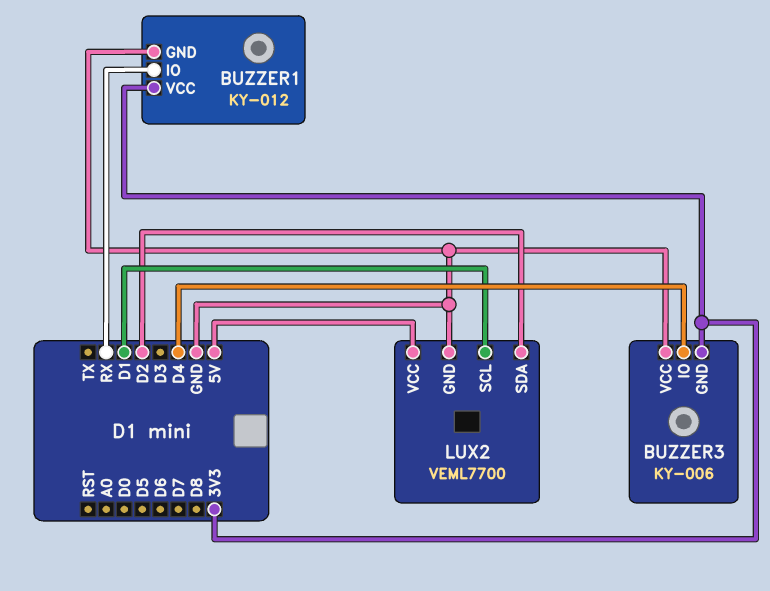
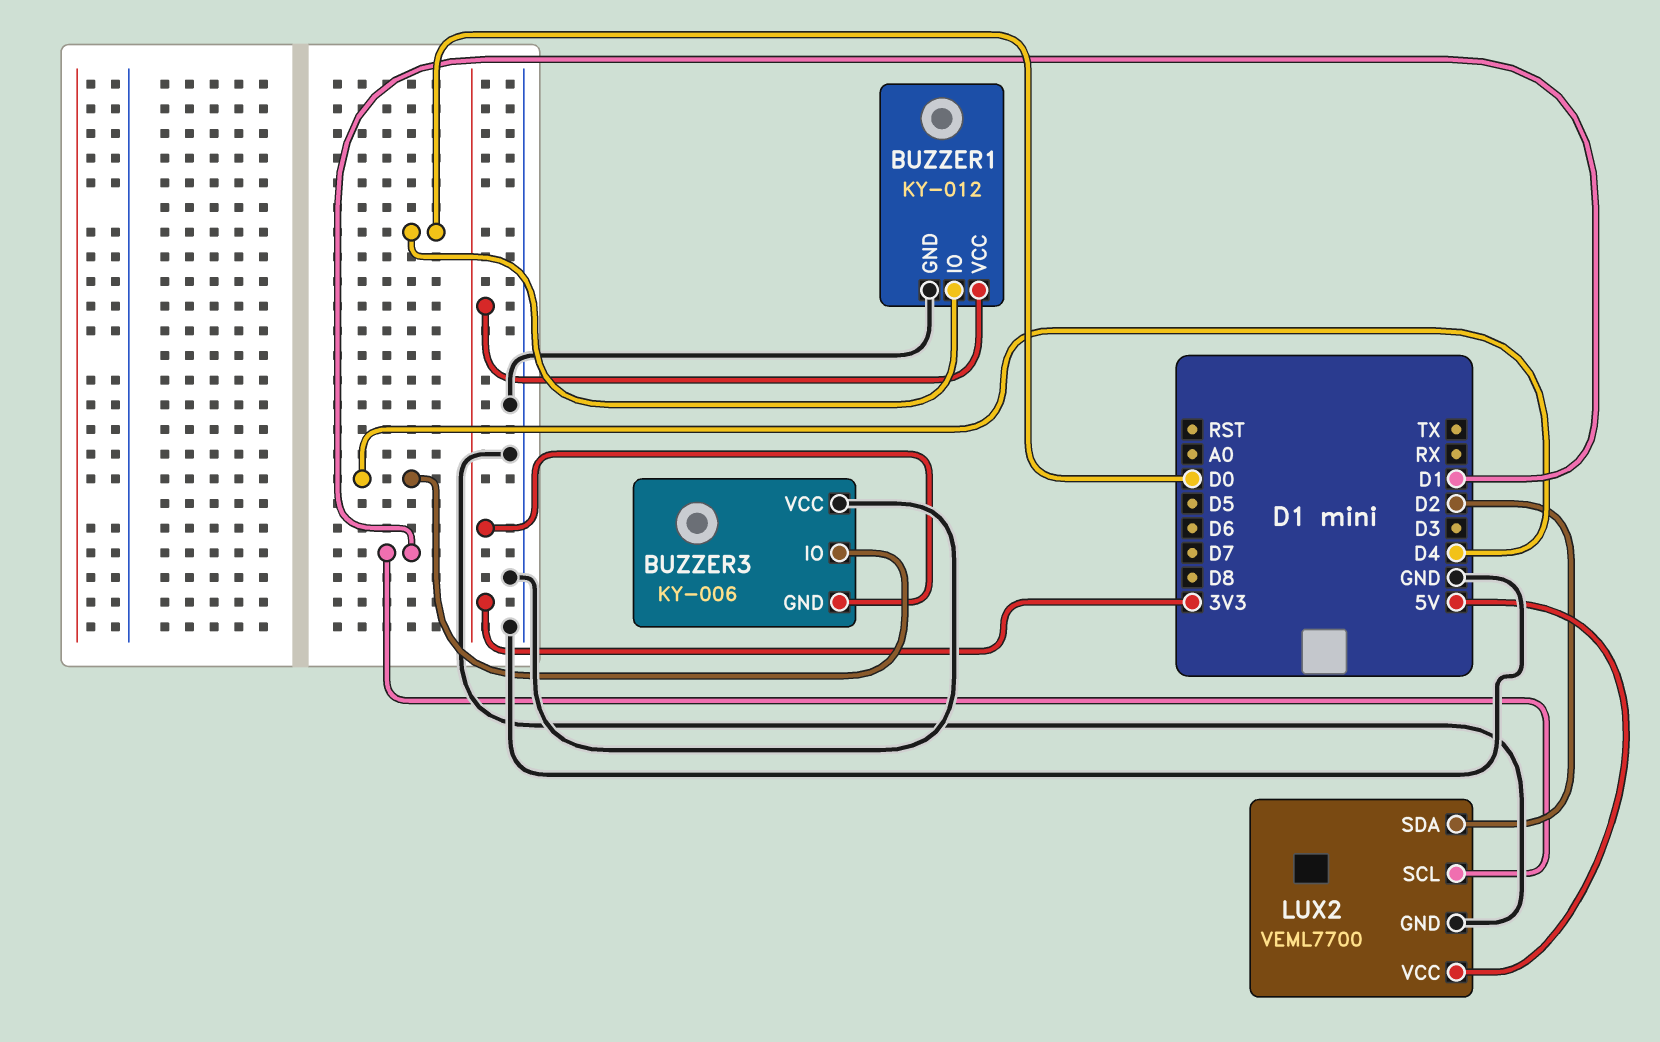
BUZZER1 pin IO: RX -> D0

